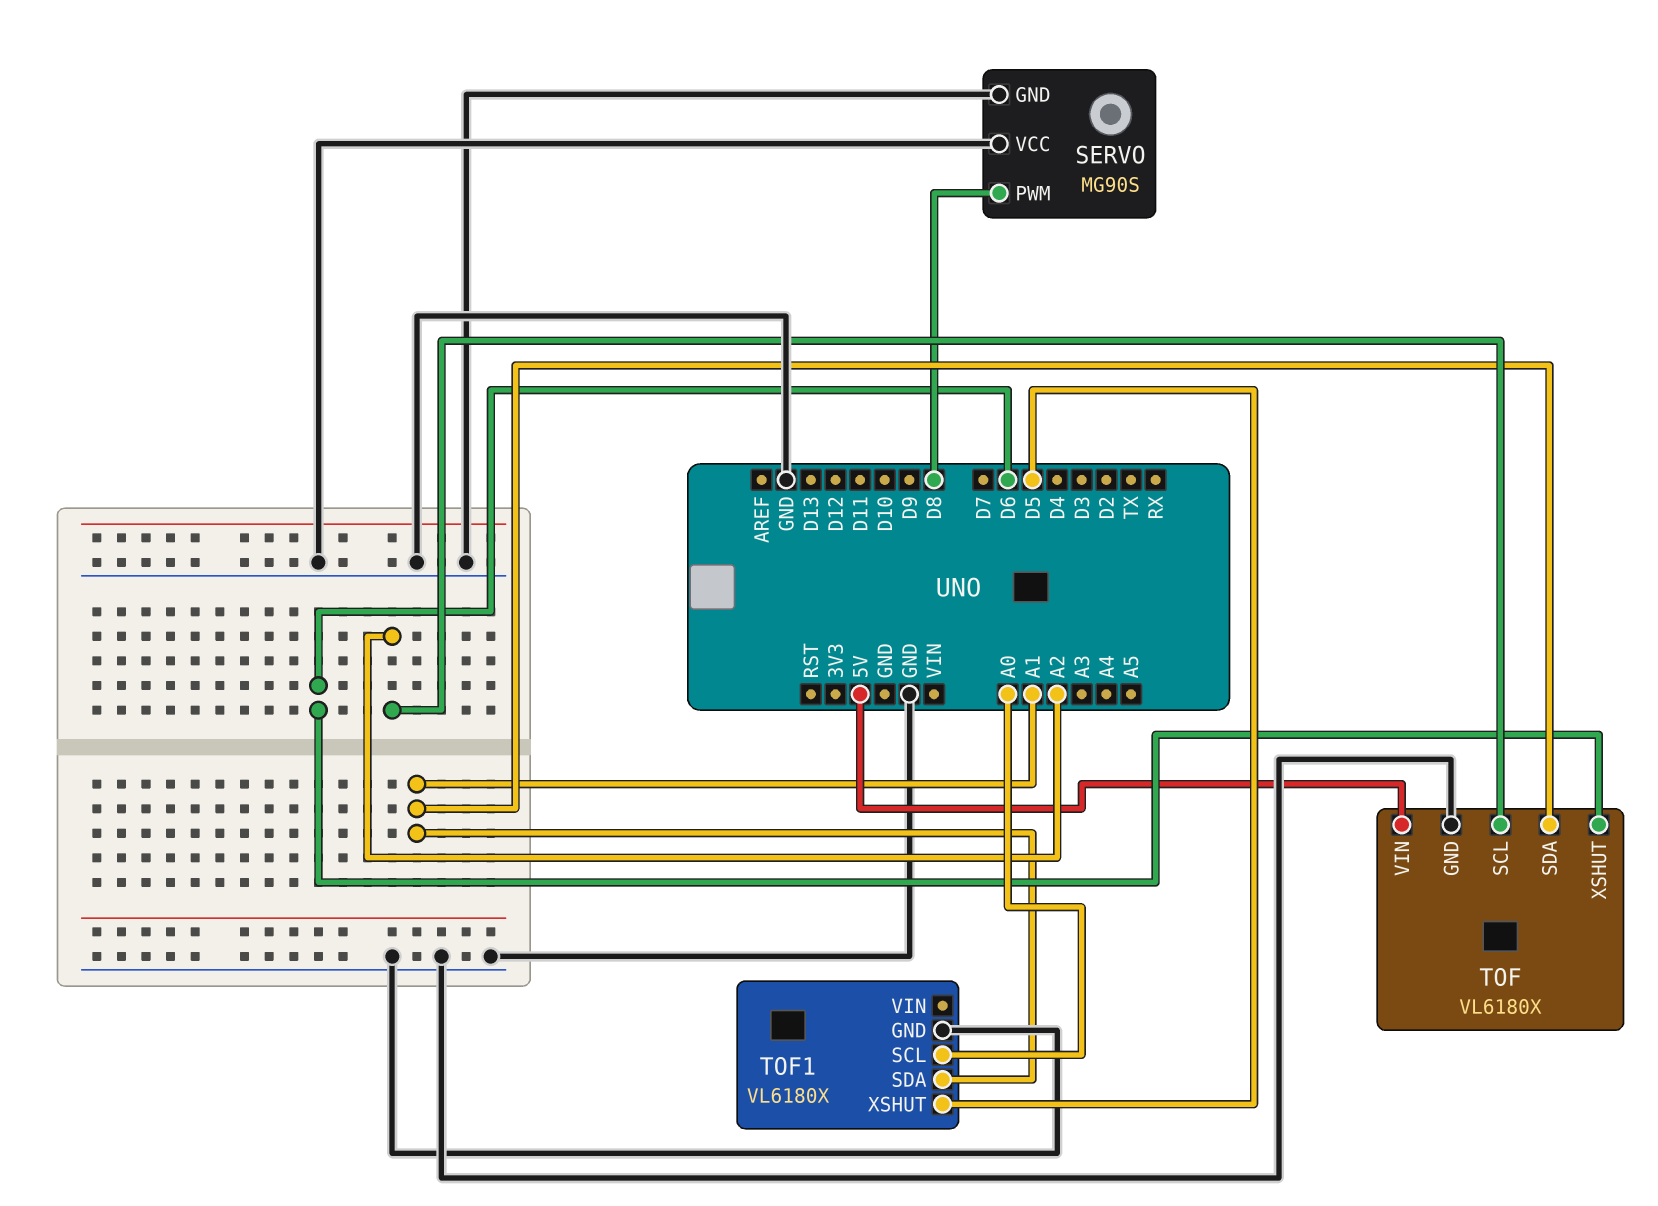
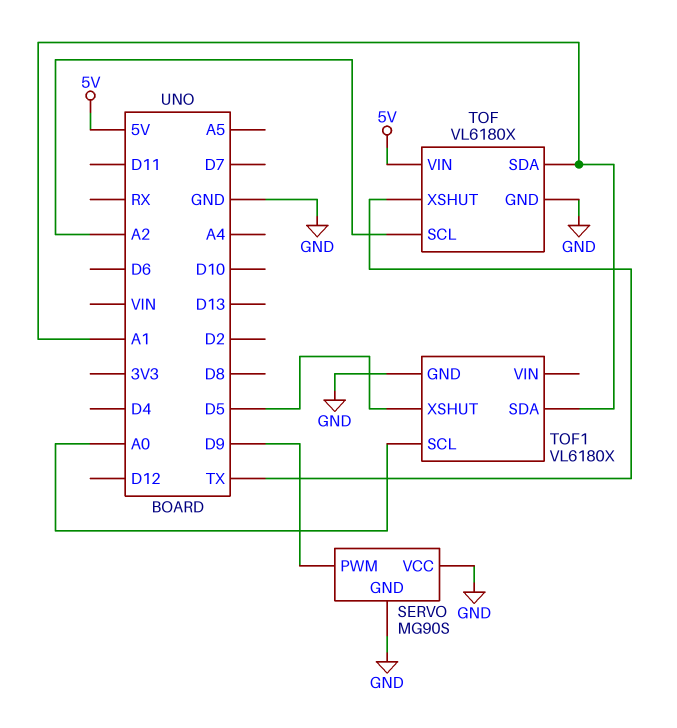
SERVO pin PWM: D8 -> D9
TOF pin XSHUT: D6 -> TX

